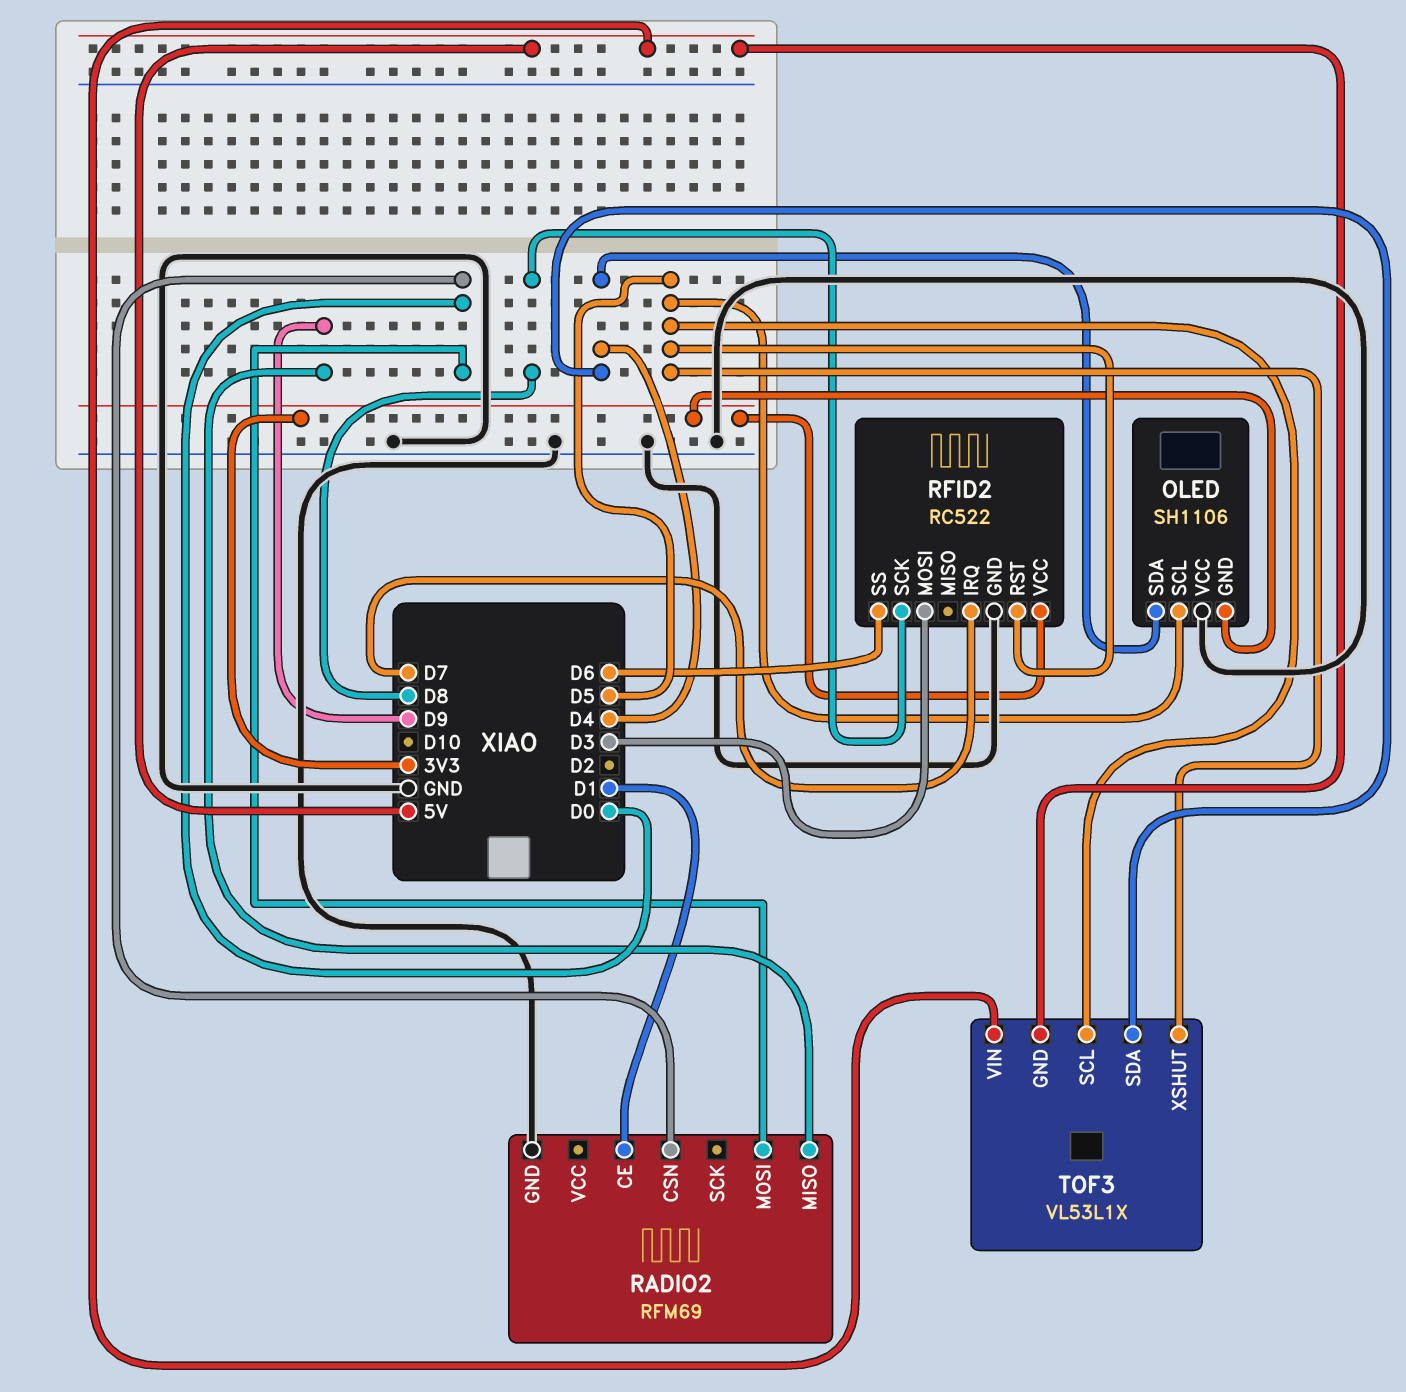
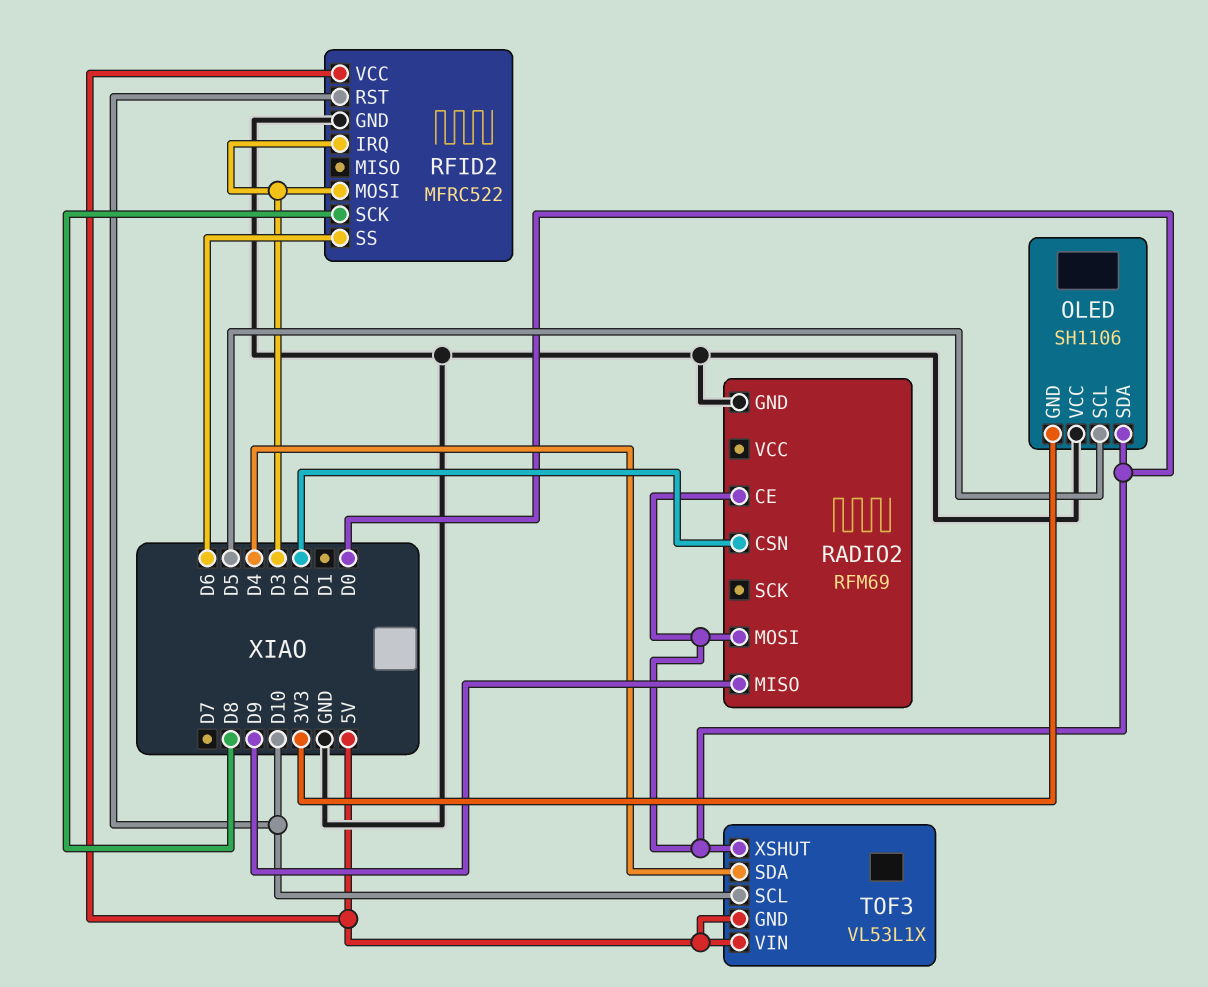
OLED pin SDA: D4 -> D0
RADIO2 pin CE: D1 -> D0
RADIO2 pin CSN: D0 -> D2
RFID2: RC522 -> MFRC522
RFID2 pin IRQ: D7 -> D3
RFID2 pin RST: D5 -> D10
RFID2 pin VCC: 3V3 -> 5V
TOF3 pin SCL: D5 -> D10
TOF3 pin XSHUT: D5 -> D0

